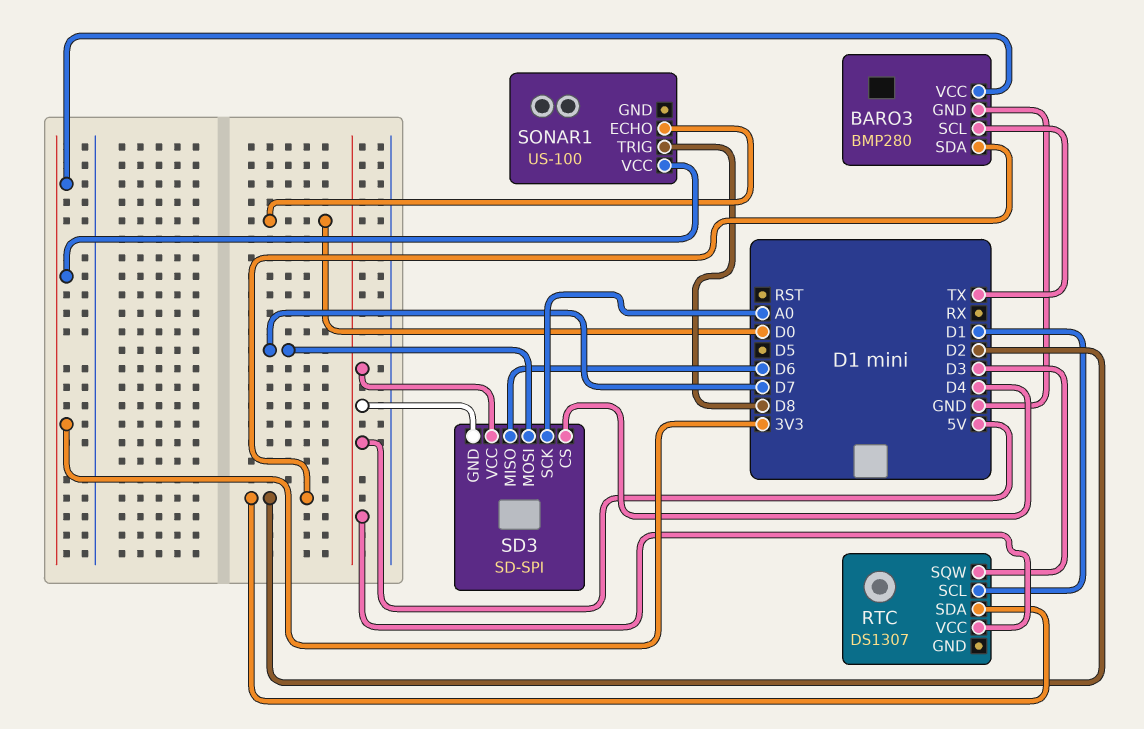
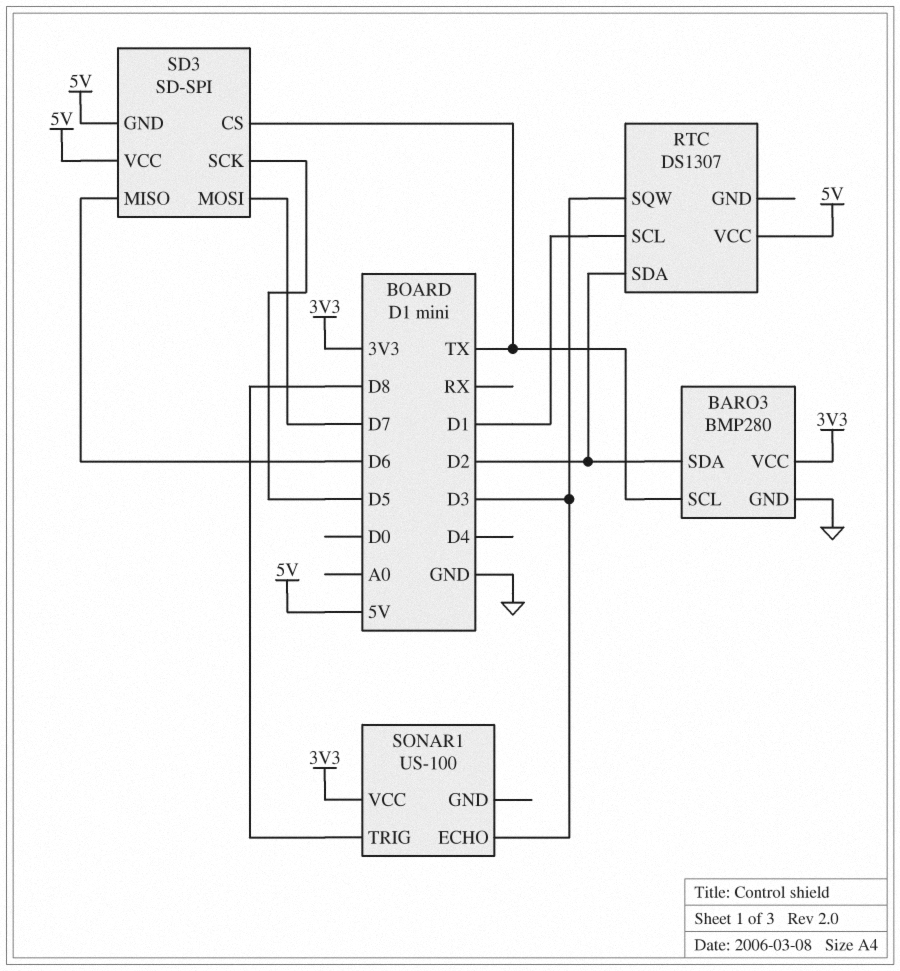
SD3 pin CS: D4 -> TX
SD3 pin SCK: A0 -> D5
SONAR1 pin ECHO: D0 -> D3

